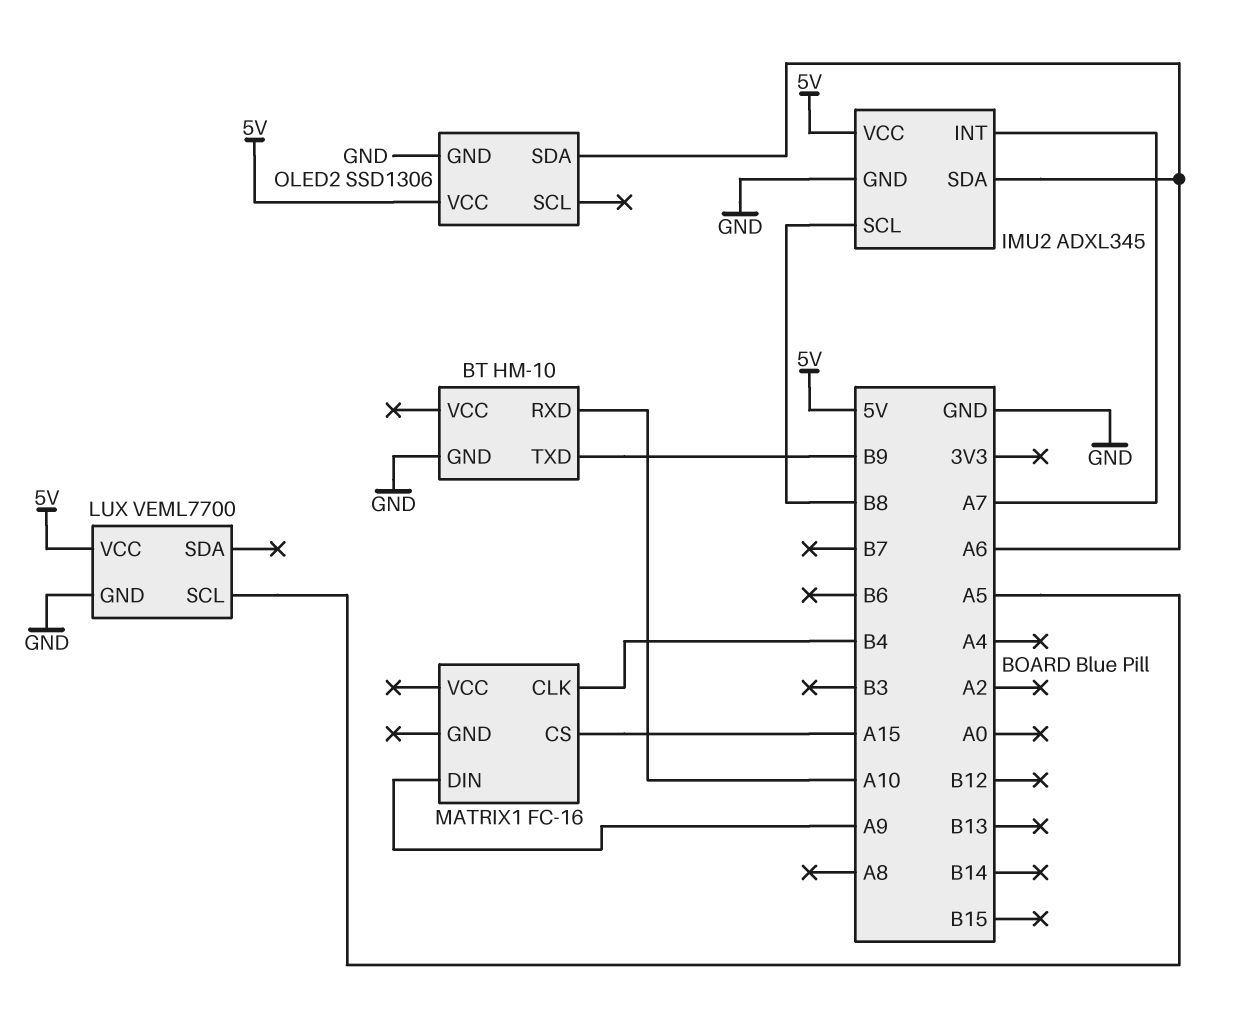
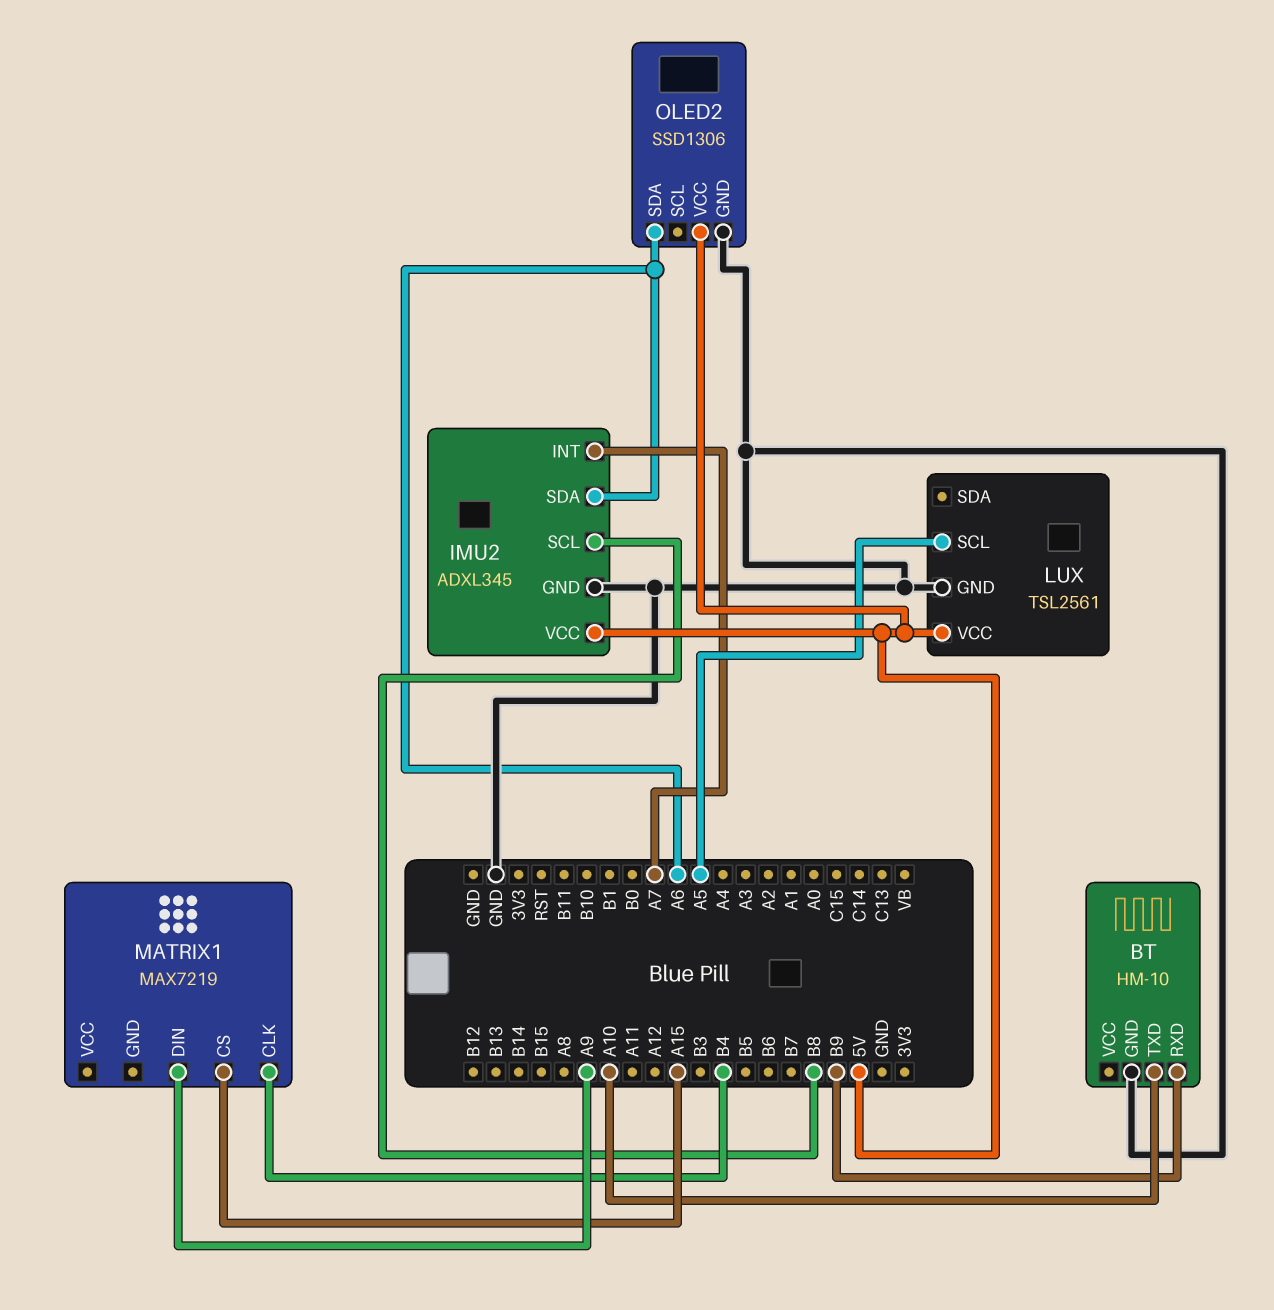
BT pin RXD: A10 -> B9
BT pin TXD: B9 -> A10
LUX: VEML7700 -> TSL2561
MATRIX1: FC-16 -> MAX7219

